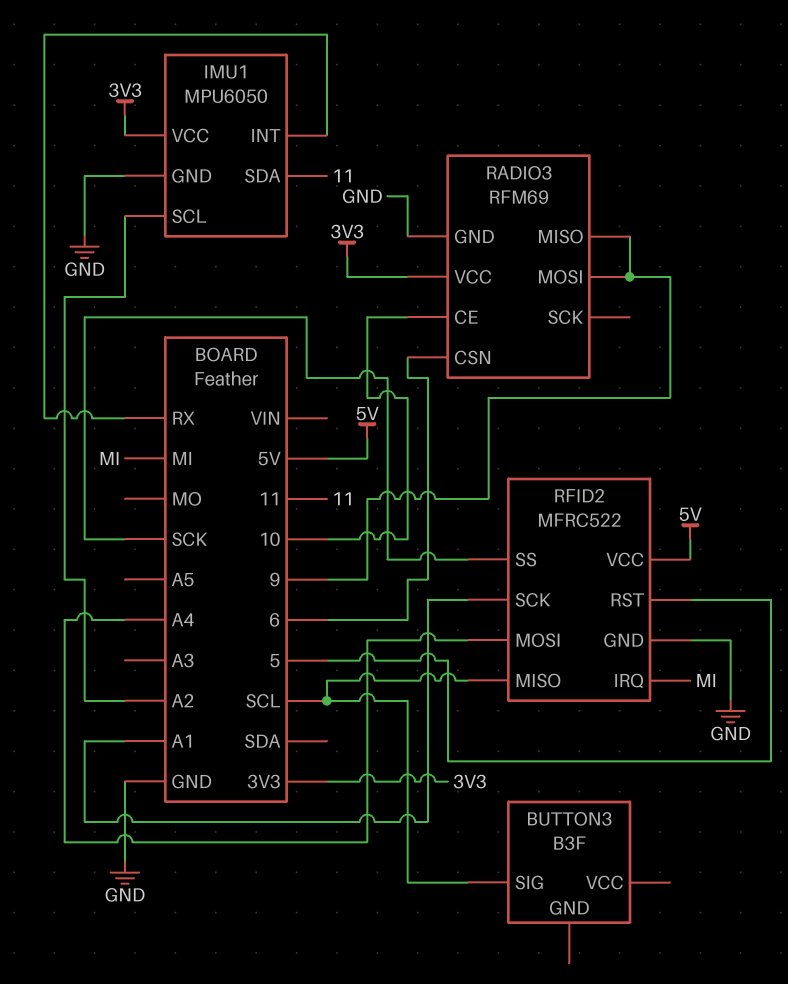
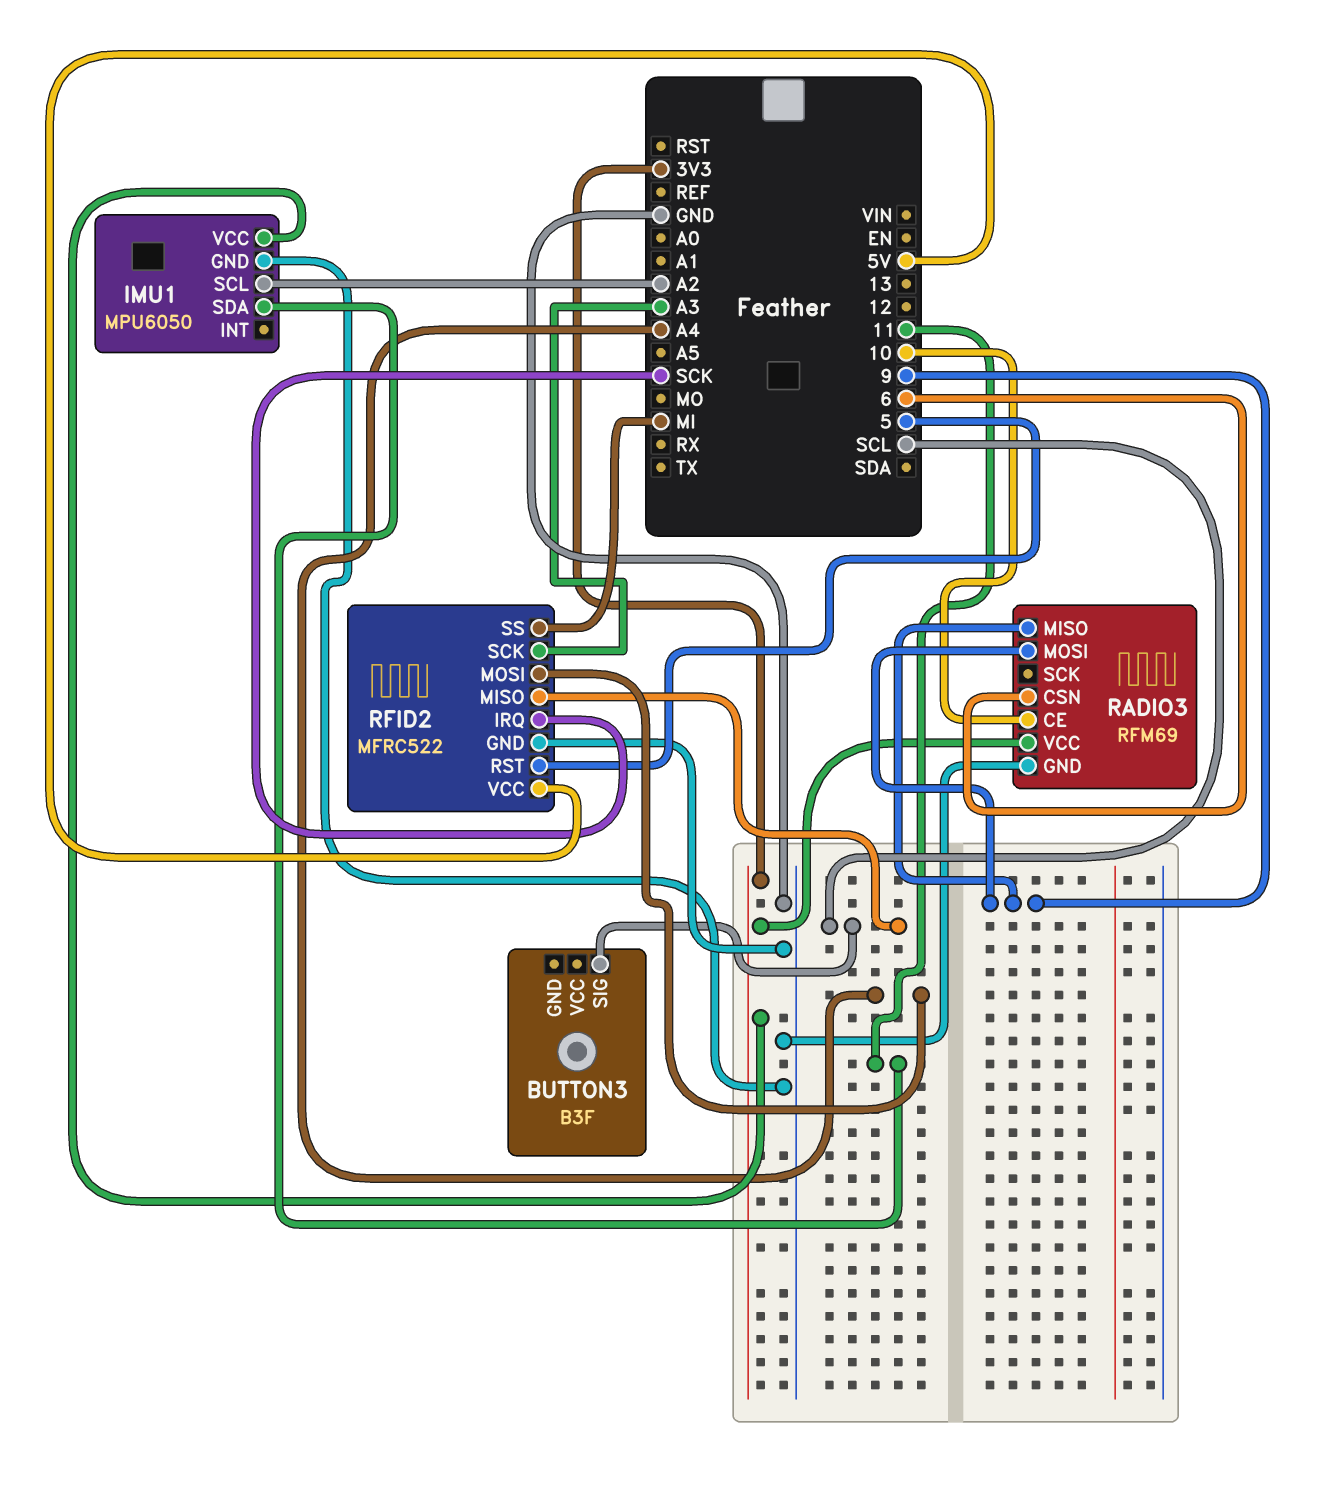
IMU1 pin INT: RX -> none
RFID2 pin IRQ: MI -> SCK
RFID2 pin SCK: A1 -> A3
RFID2 pin SS: SCK -> MI

